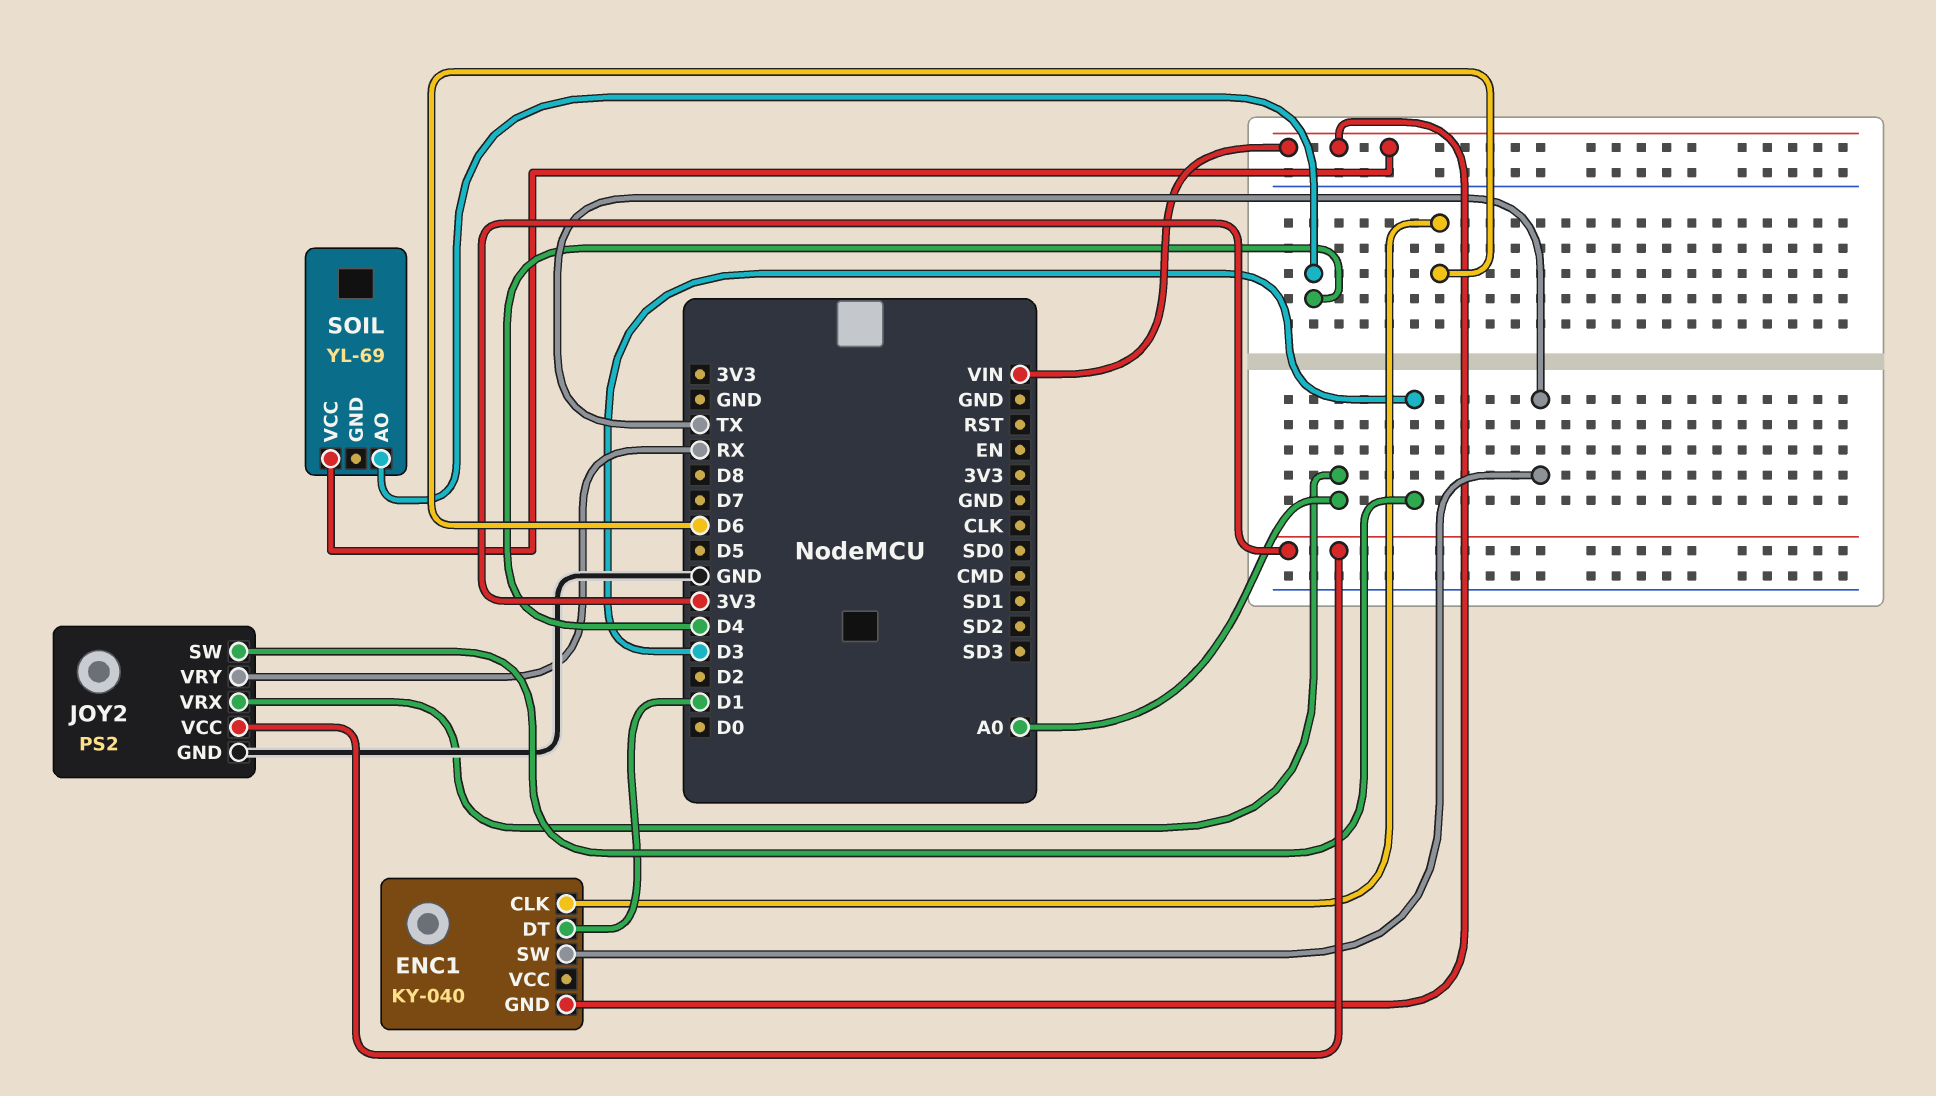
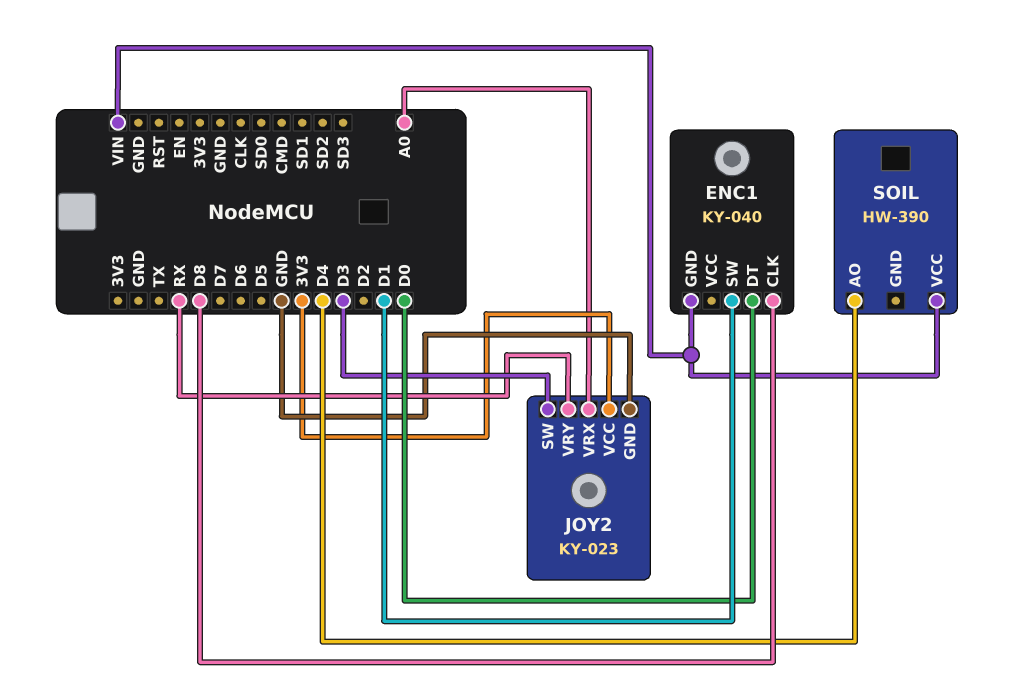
ENC1 pin CLK: D6 -> D8
ENC1 pin DT: D1 -> D0
ENC1 pin SW: TX -> D1
JOY2: PS2 -> KY-023
SOIL: YL-69 -> HW-390

